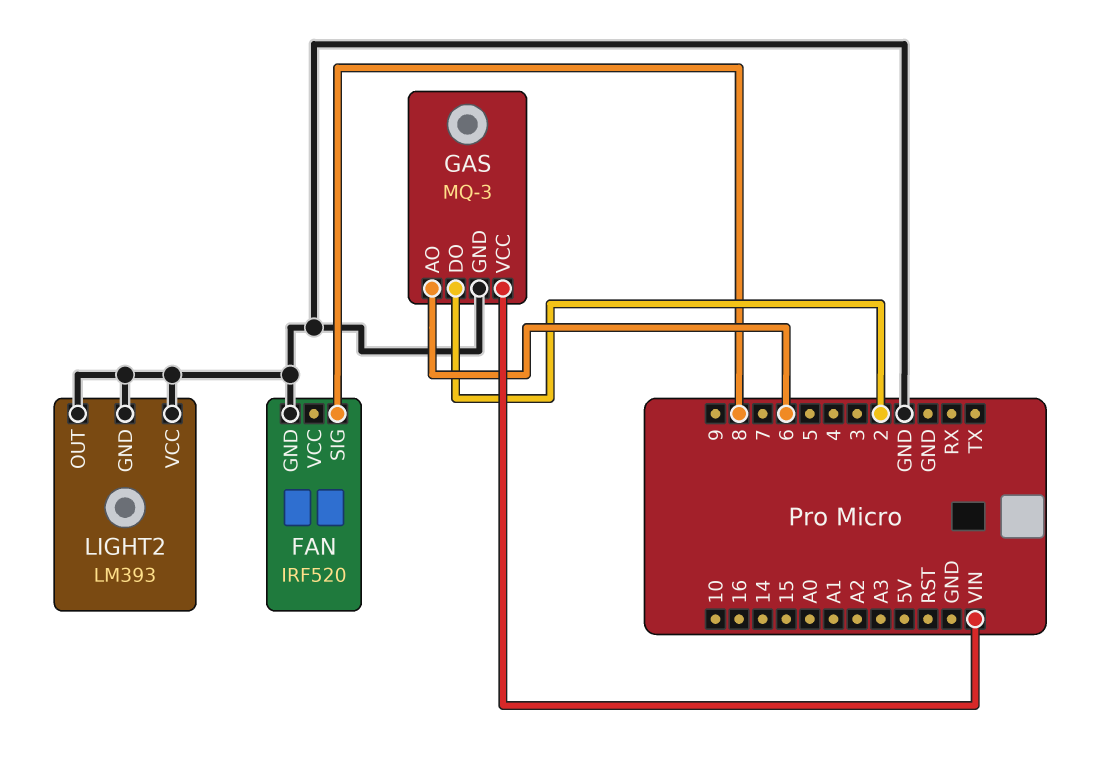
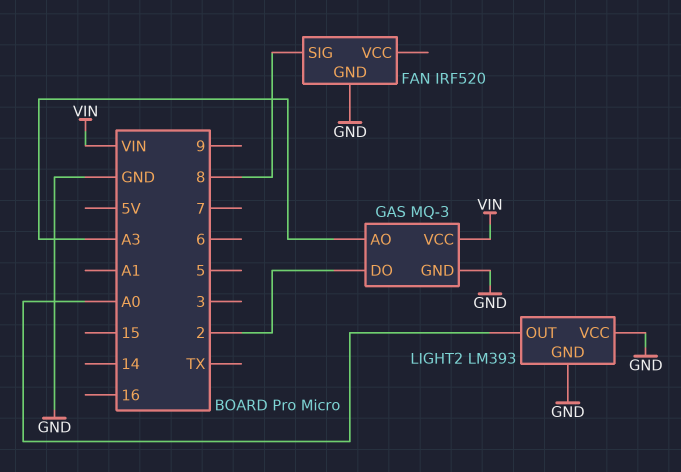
GAS pin AO: 6 -> A3
LIGHT2 pin OUT: GND -> A0

